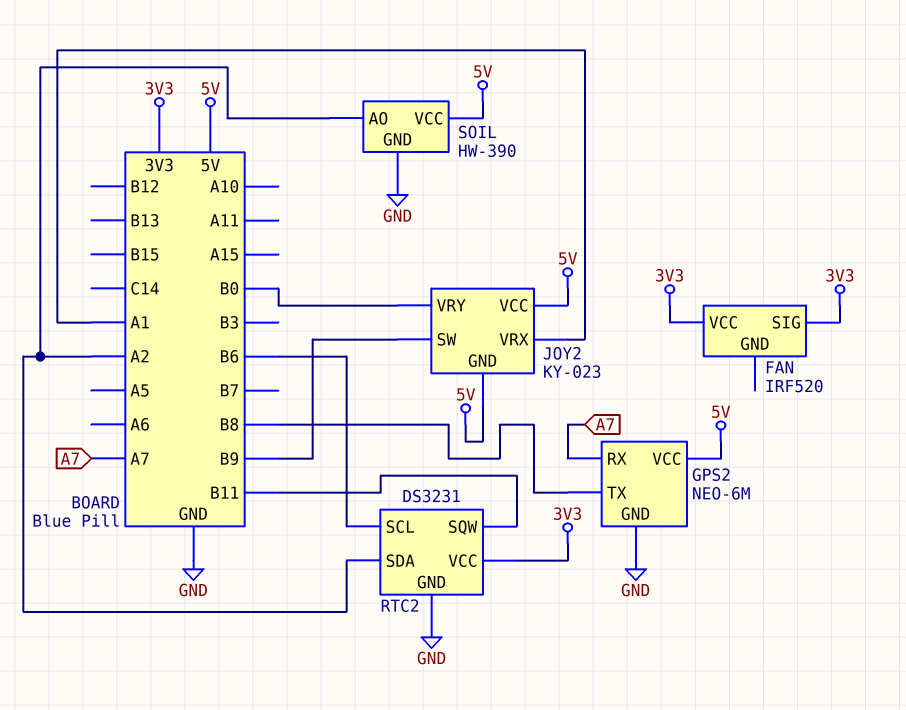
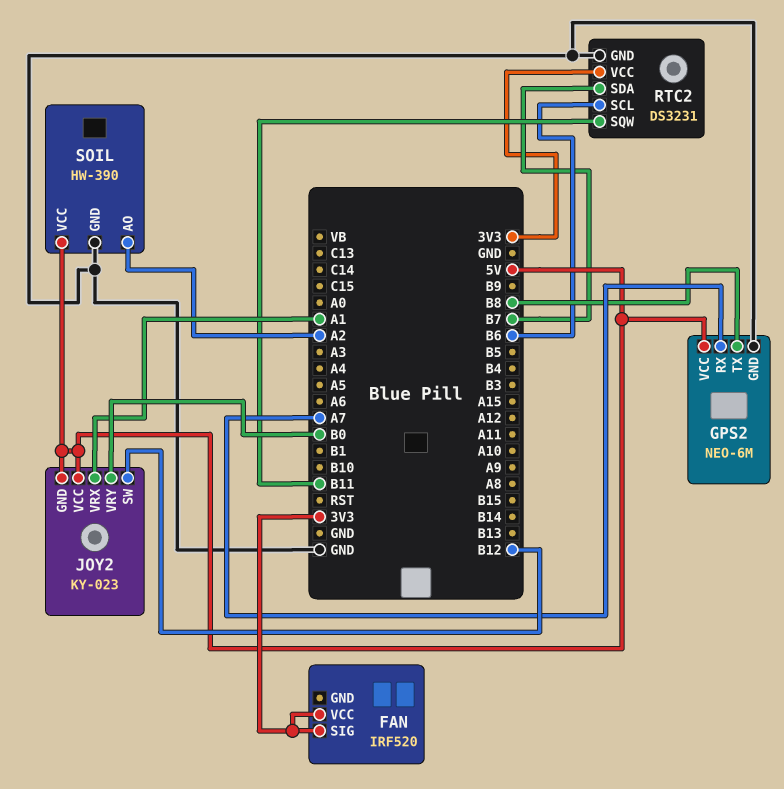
JOY2 pin SW: B9 -> B12
RTC2 pin SDA: A2 -> B7

